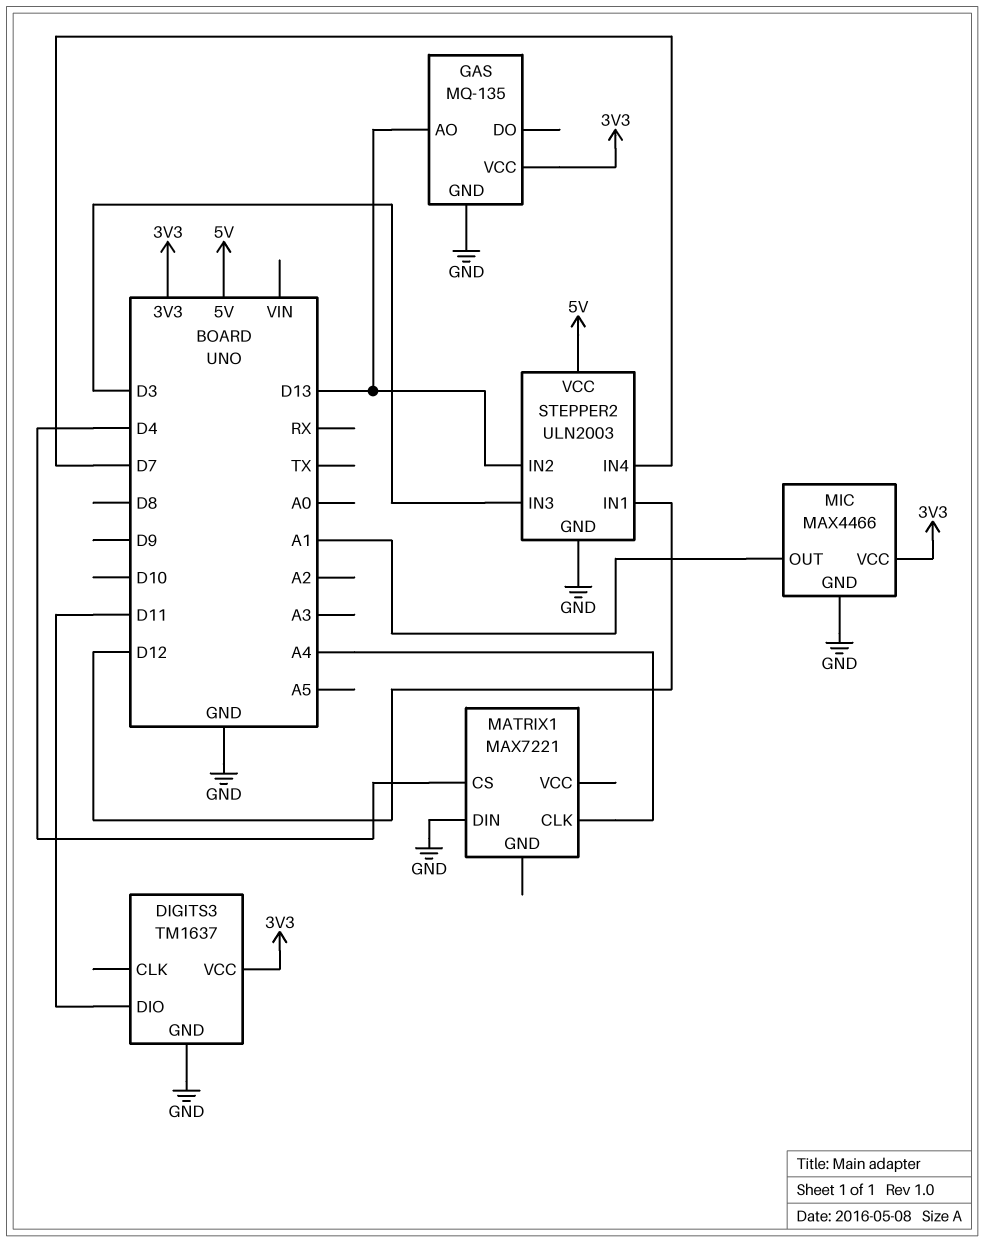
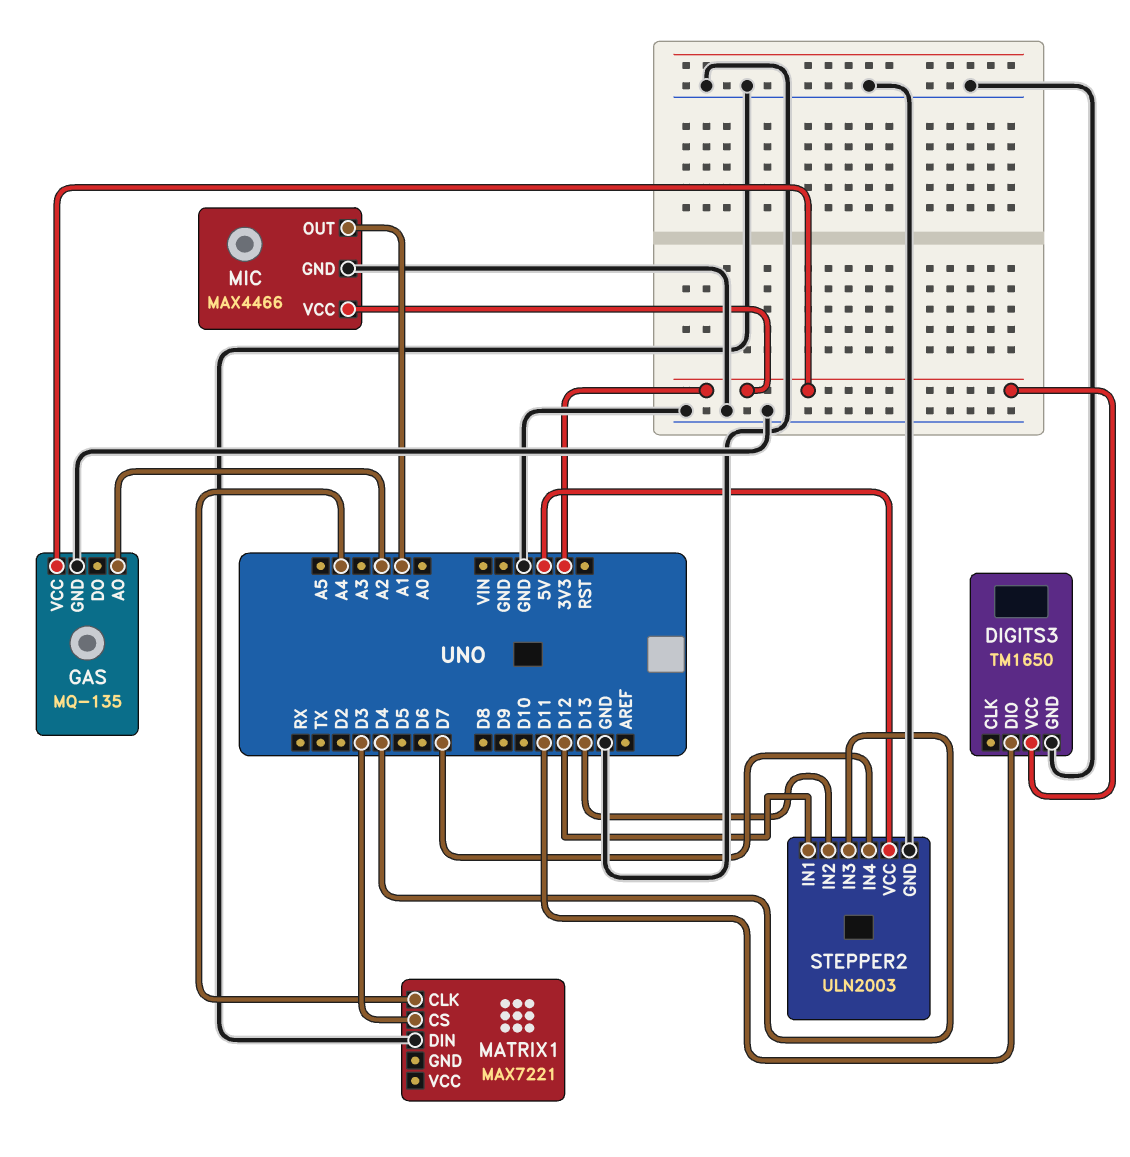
DIGITS3: TM1637 -> TM1650
GAS pin AO: D13 -> A2
MATRIX1 pin CS: D4 -> D3
STEPPER2 pin IN3: D3 -> D4

